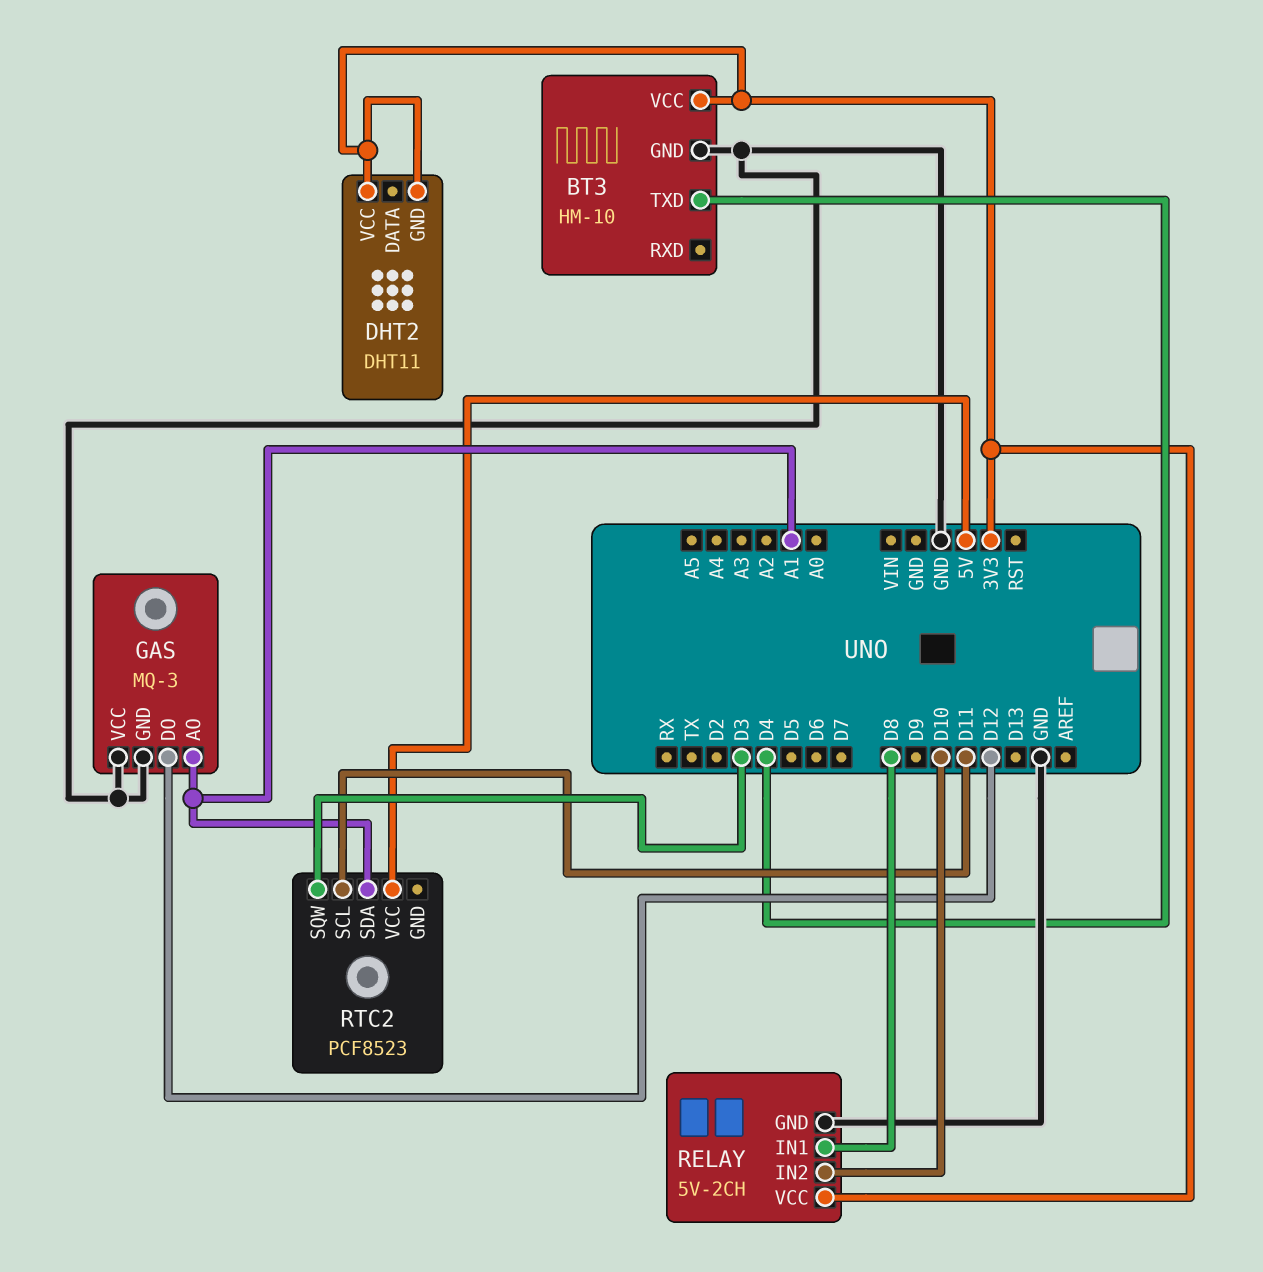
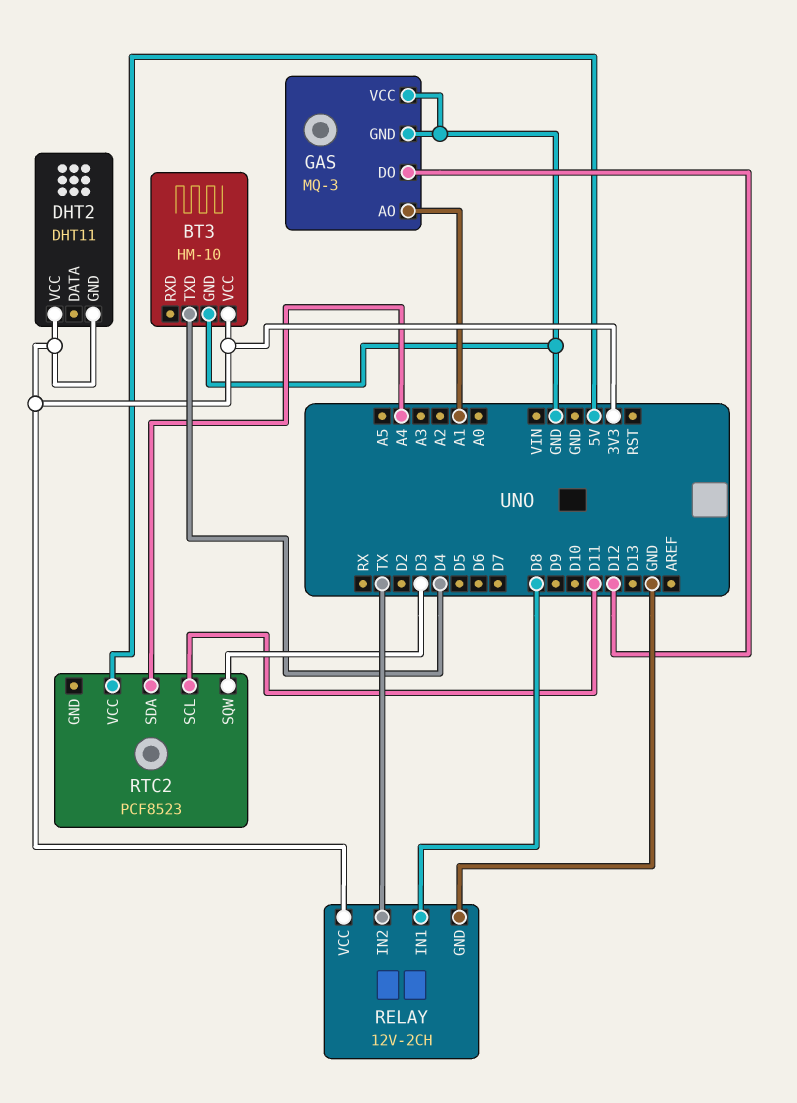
RELAY: 5V-2CH -> 12V-2CH
RELAY pin IN2: D10 -> TX
RTC2 pin SDA: A1 -> A4

